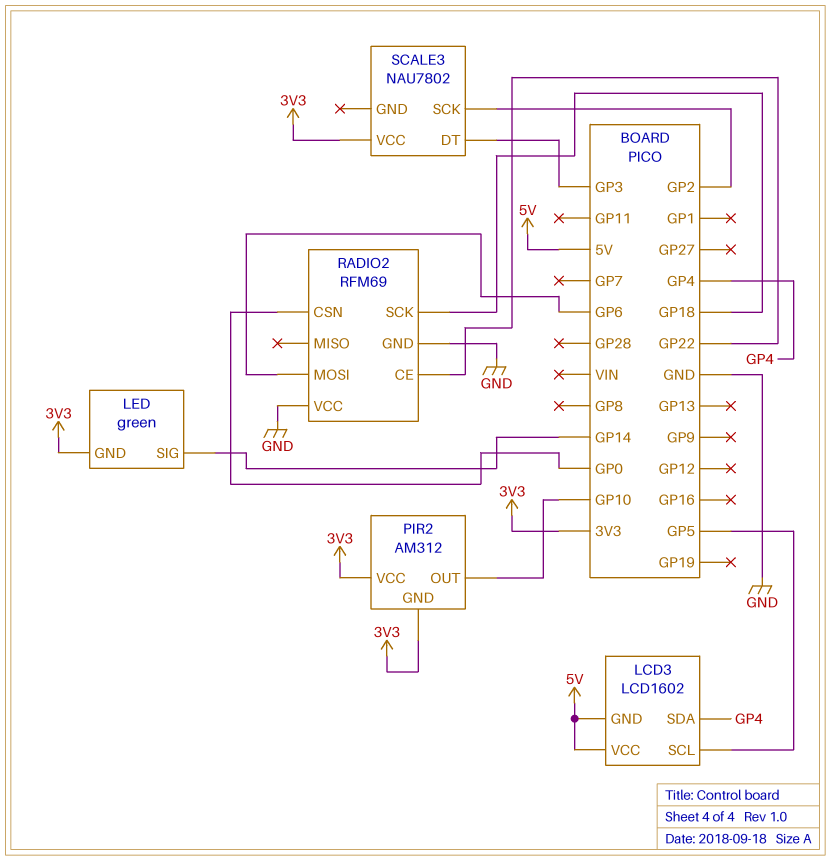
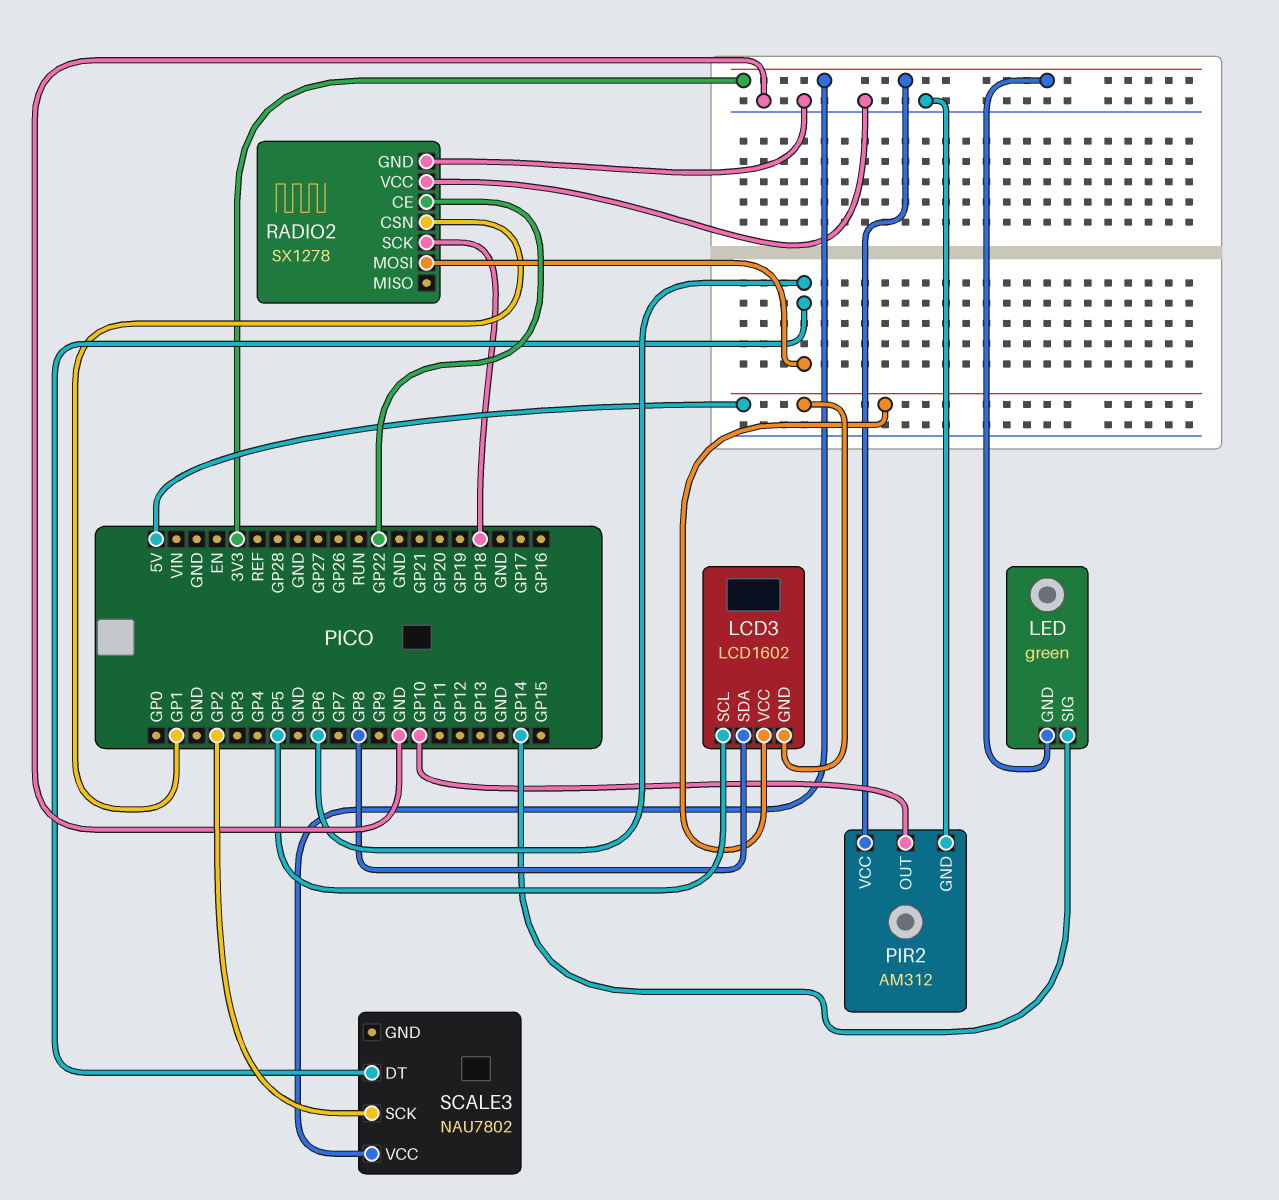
LCD3 pin SDA: GP4 -> GP8
PIR2 pin GND: 3V3 -> GND
RADIO2: RFM69 -> SX1278
RADIO2 pin CSN: GP0 -> GP1
SCALE3 pin DT: GP3 -> GP6

